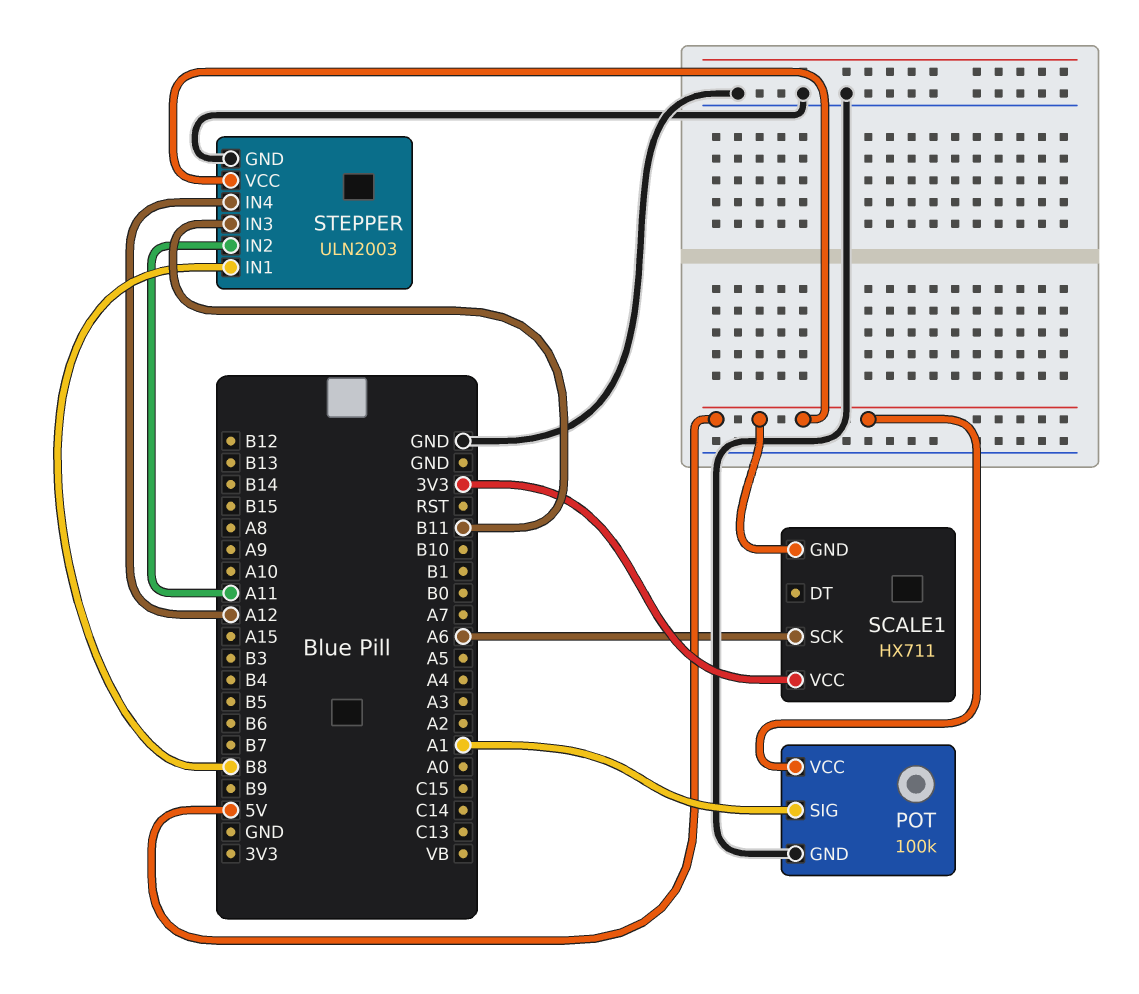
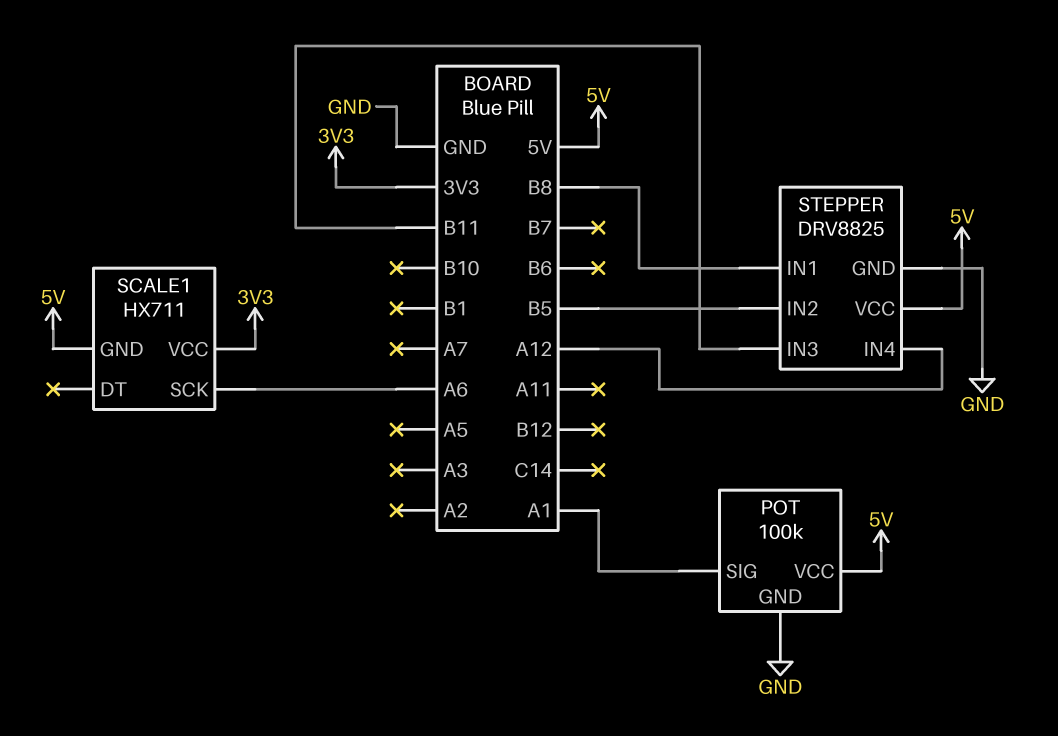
STEPPER: ULN2003 -> DRV8825
STEPPER pin IN2: A11 -> B5

